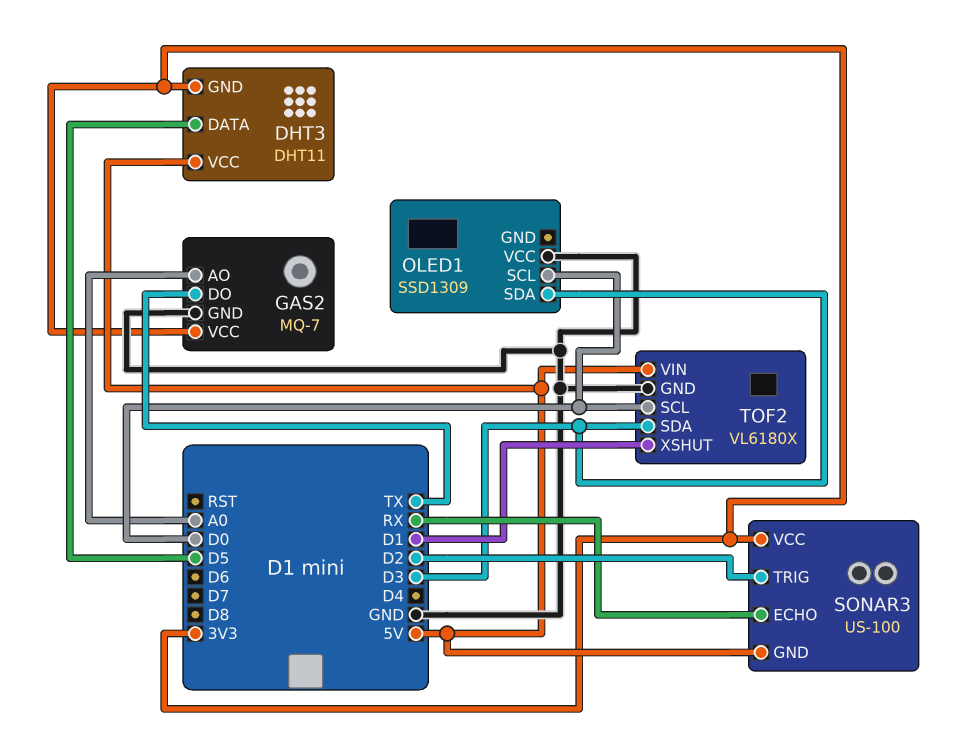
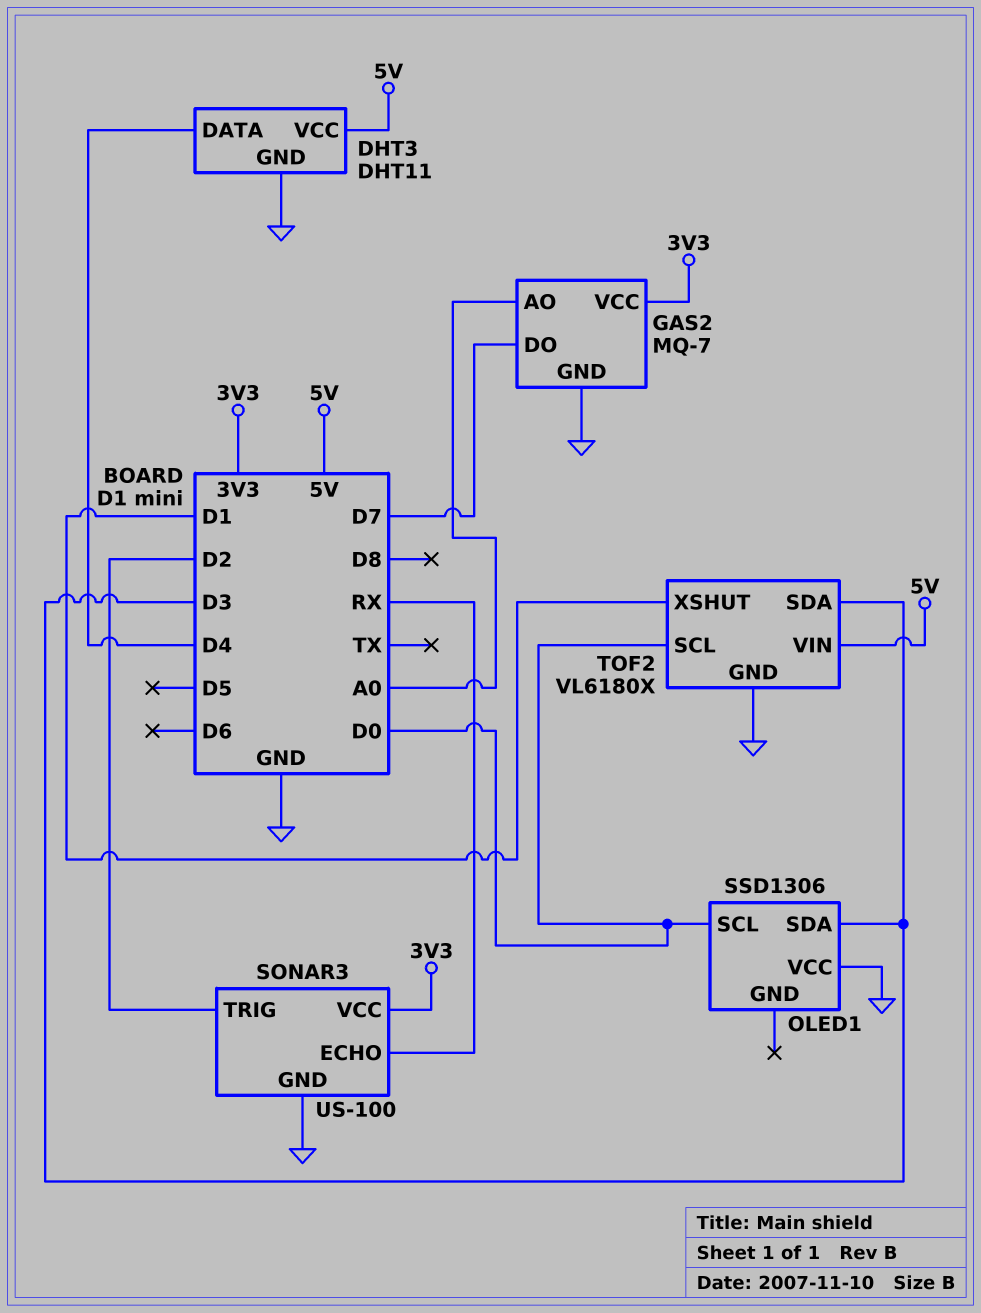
DHT3 pin DATA: D5 -> D4
DHT3 pin GND: 3V3 -> GND
GAS2 pin DO: TX -> D7
OLED1: SSD1309 -> SSD1306
SONAR3 pin GND: 5V -> GND

